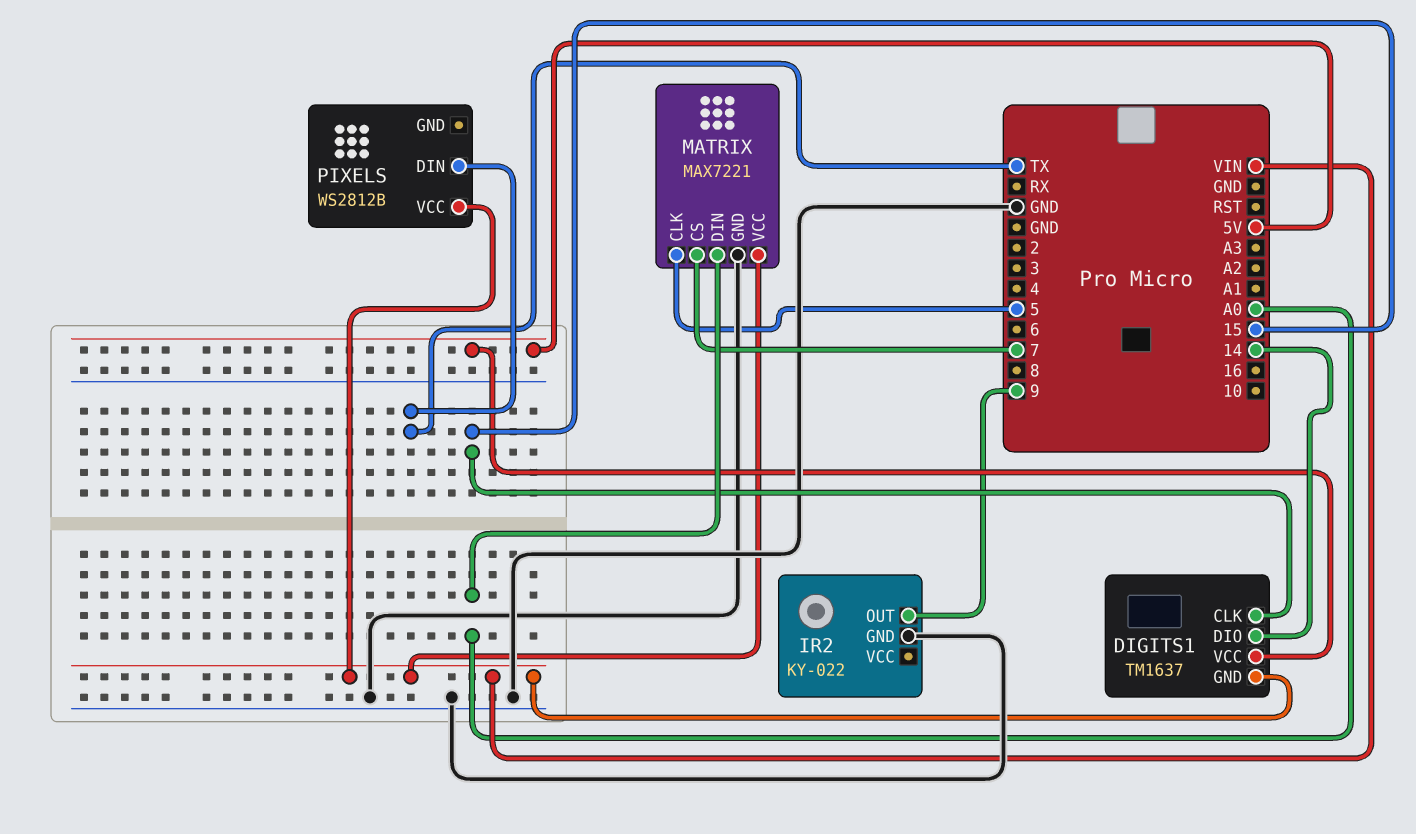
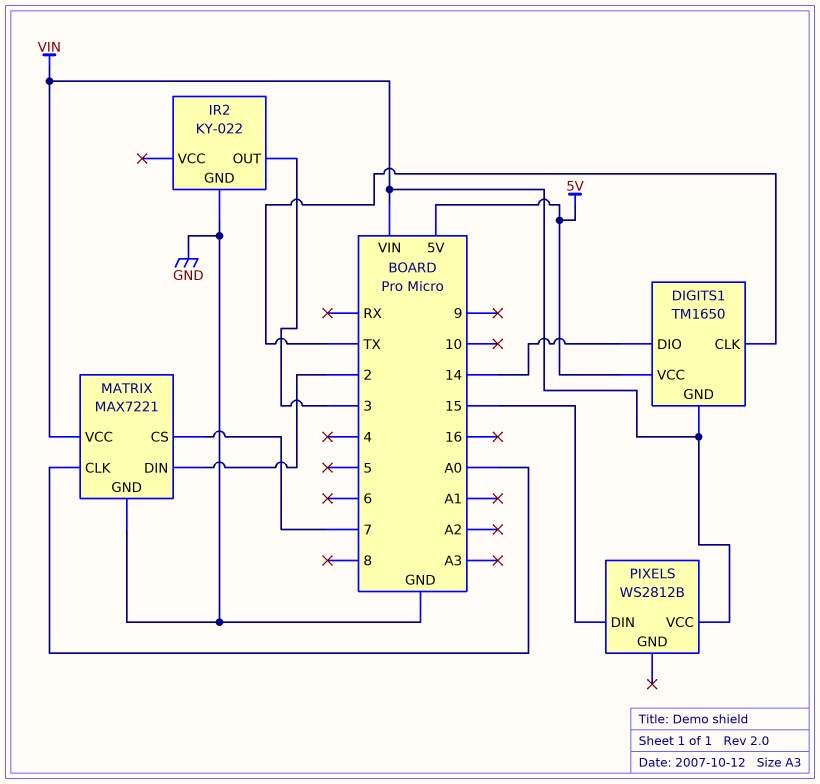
DIGITS1: TM1637 -> TM1650
DIGITS1 pin CLK: 15 -> TX
IR2 pin OUT: 9 -> 3
MATRIX pin CLK: 5 -> A0
MATRIX pin DIN: A0 -> 2
PIXELS pin DIN: TX -> 15

